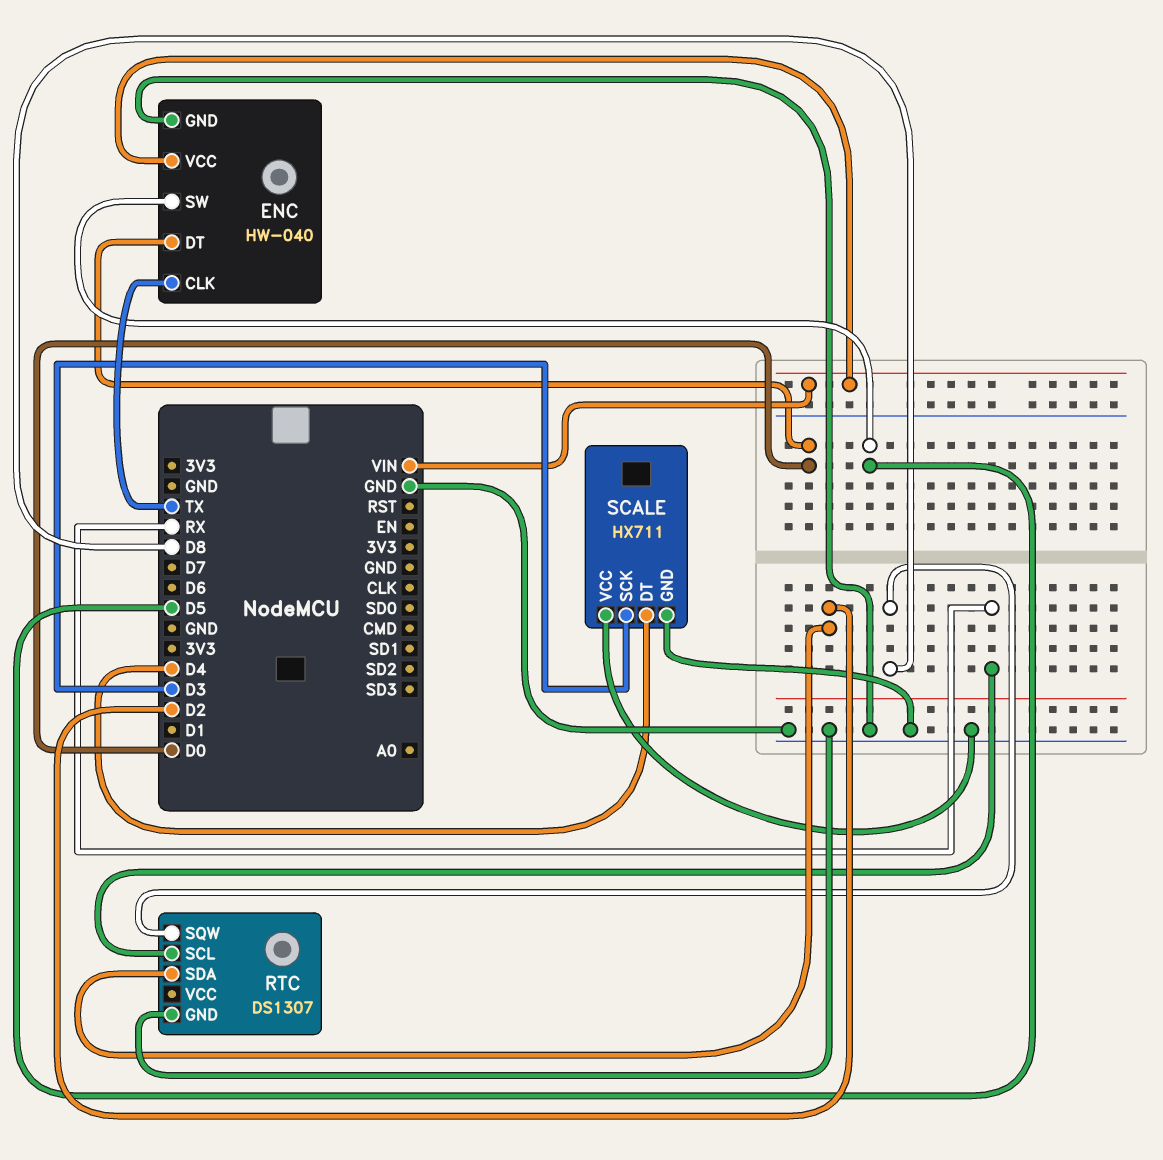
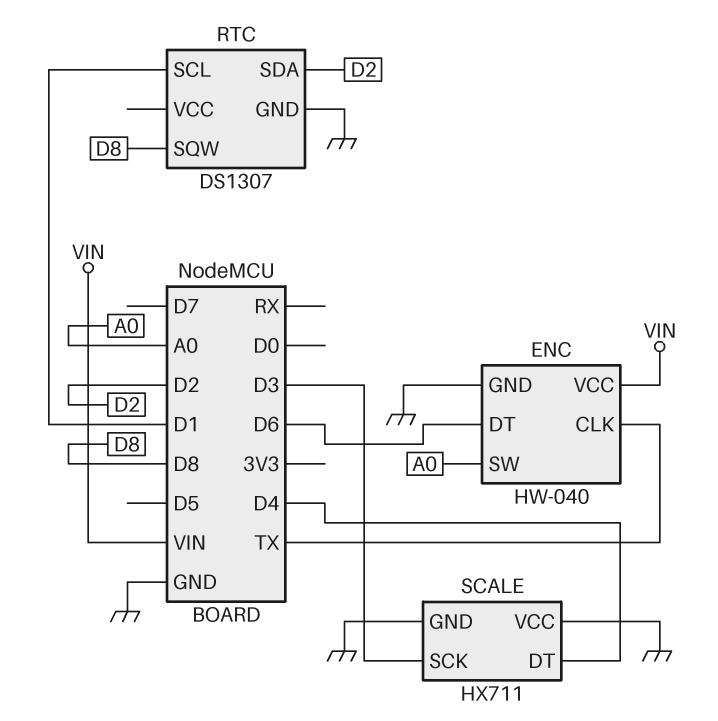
ENC pin DT: D0 -> D6
ENC pin SW: D5 -> A0
RTC pin SCL: RX -> D1

